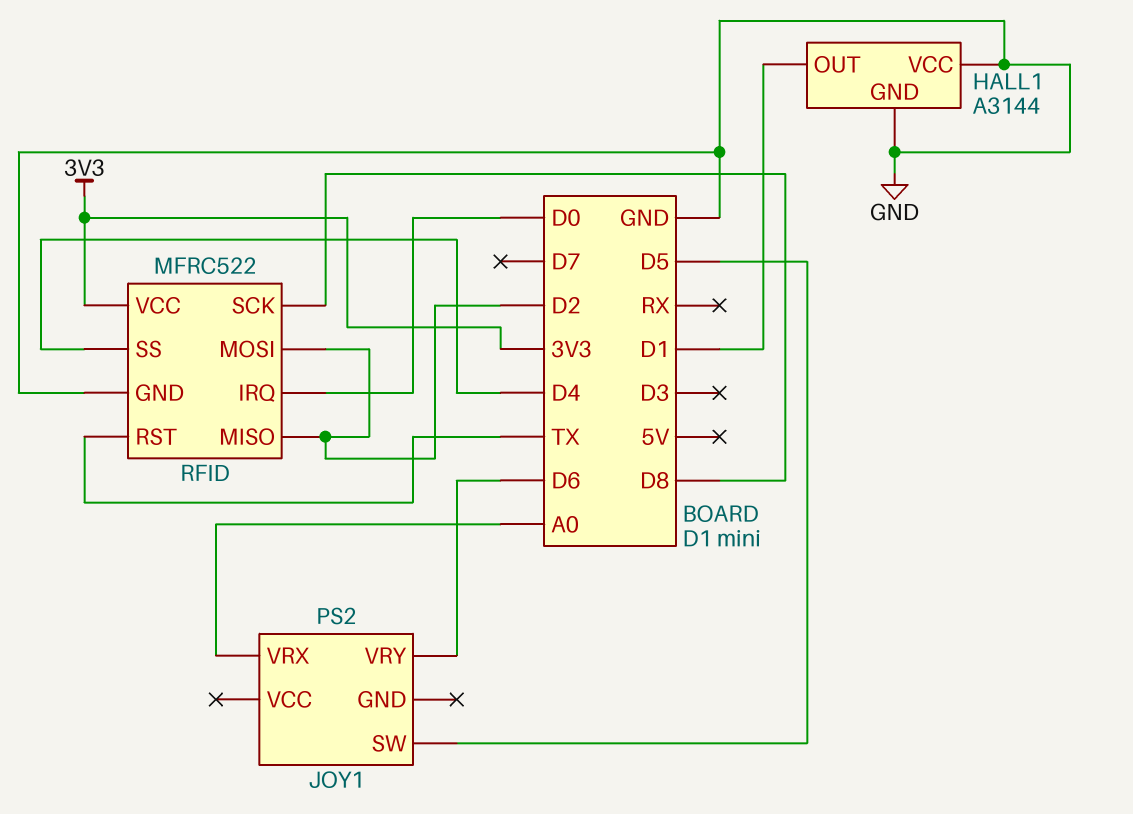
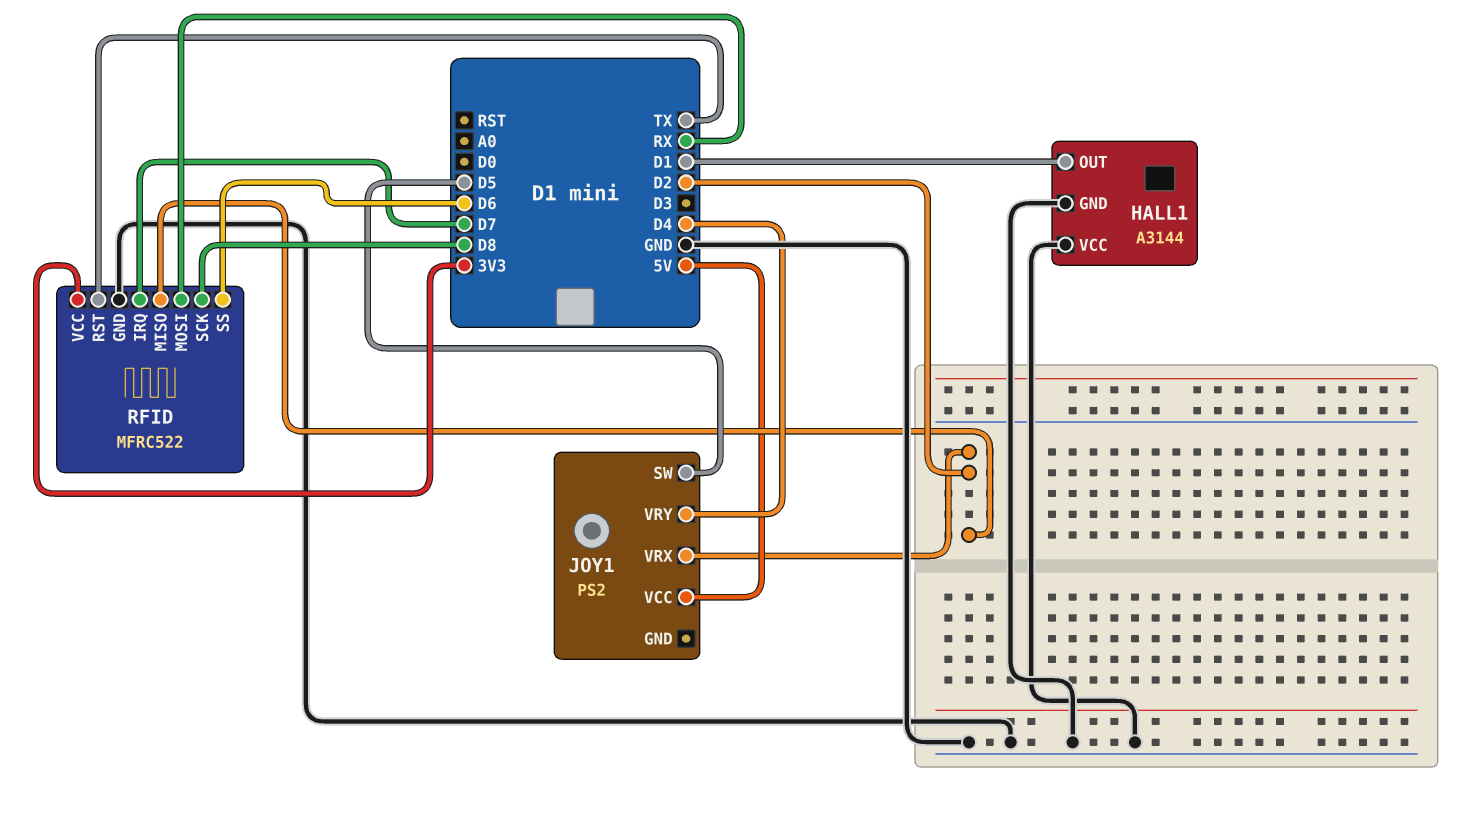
JOY1 pin VCC: none -> 5V
JOY1 pin VRX: A0 -> D2
JOY1 pin VRY: D6 -> D4
RFID pin IRQ: D0 -> D7
RFID pin MOSI: D2 -> RX
RFID pin SS: D4 -> D6

